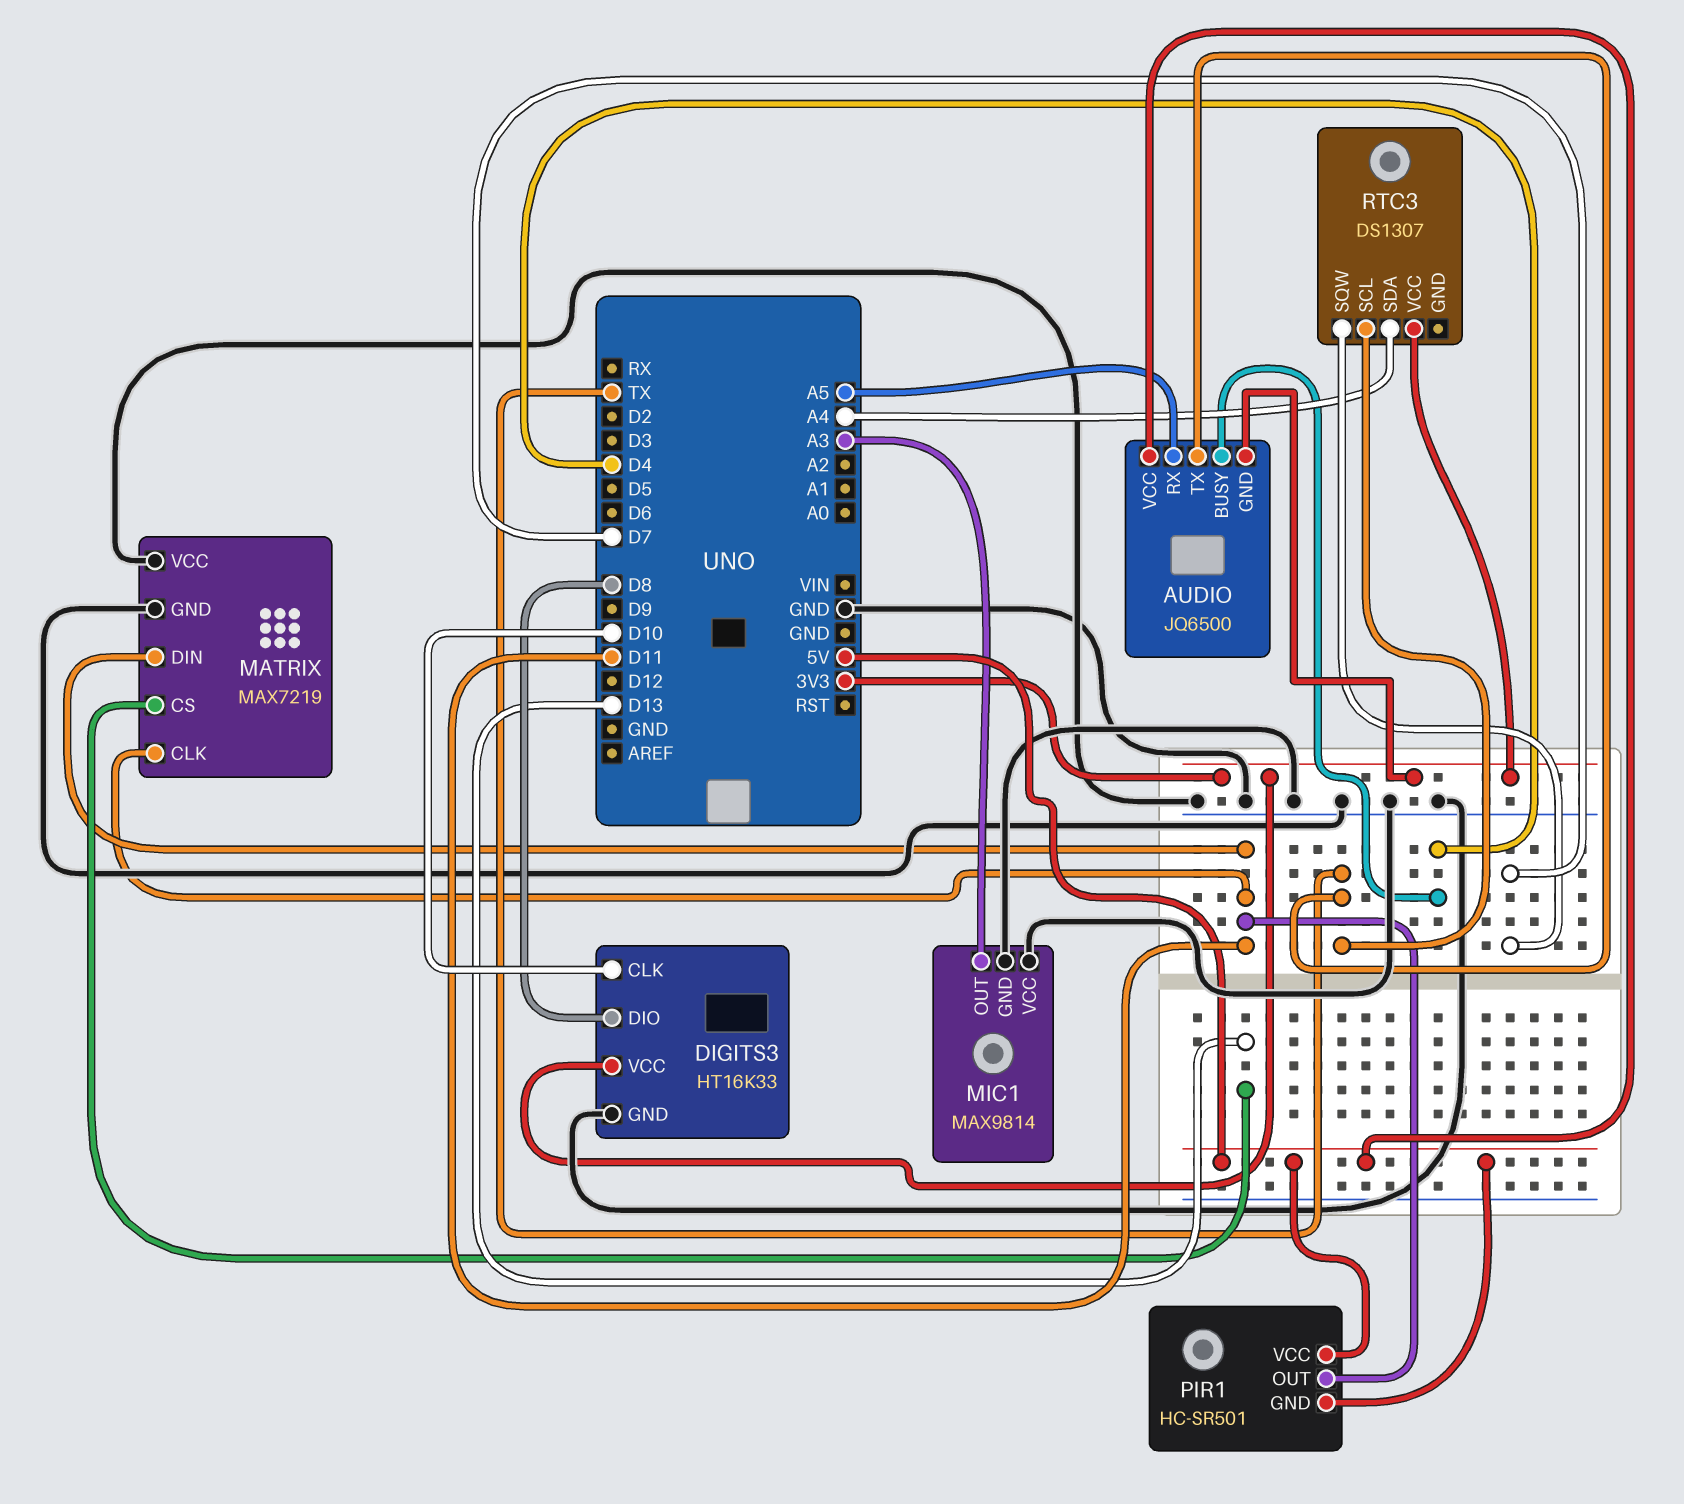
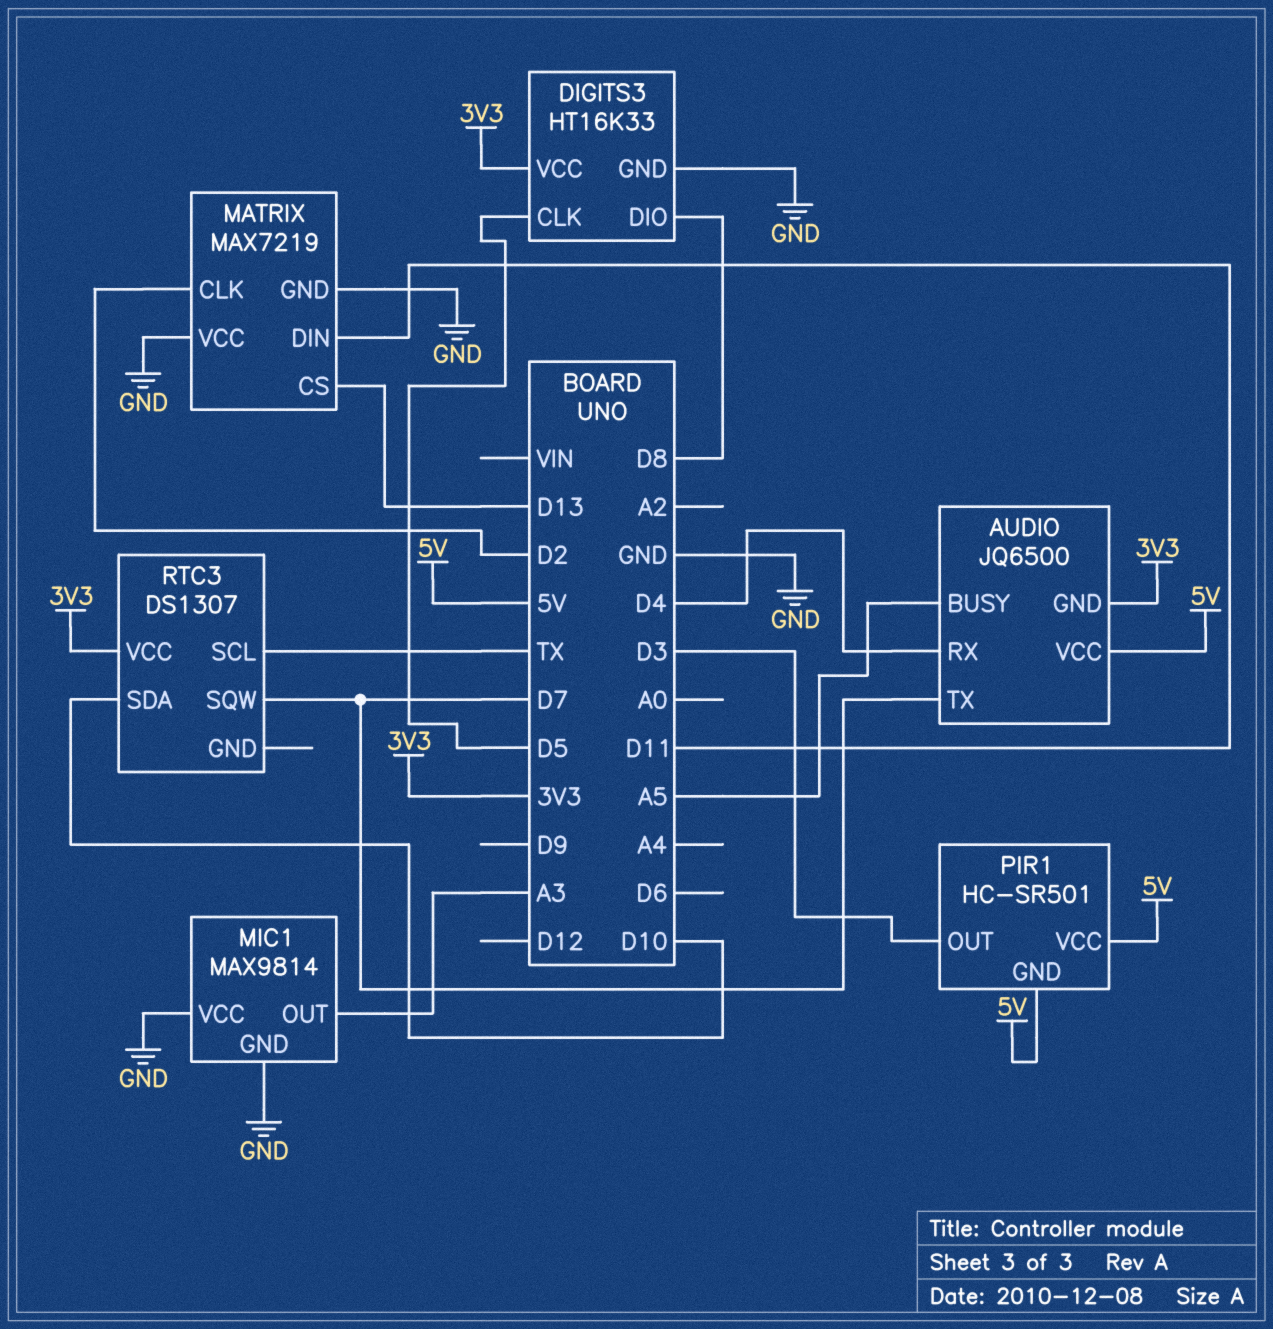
AUDIO pin BUSY: D4 -> A5
AUDIO pin RX: A5 -> D4
AUDIO pin TX: TX -> D7
DIGITS3 pin CLK: D10 -> D5
MATRIX pin CLK: D11 -> D2
PIR1 pin OUT: D11 -> D3
RTC3 pin SDA: A4 -> D10

